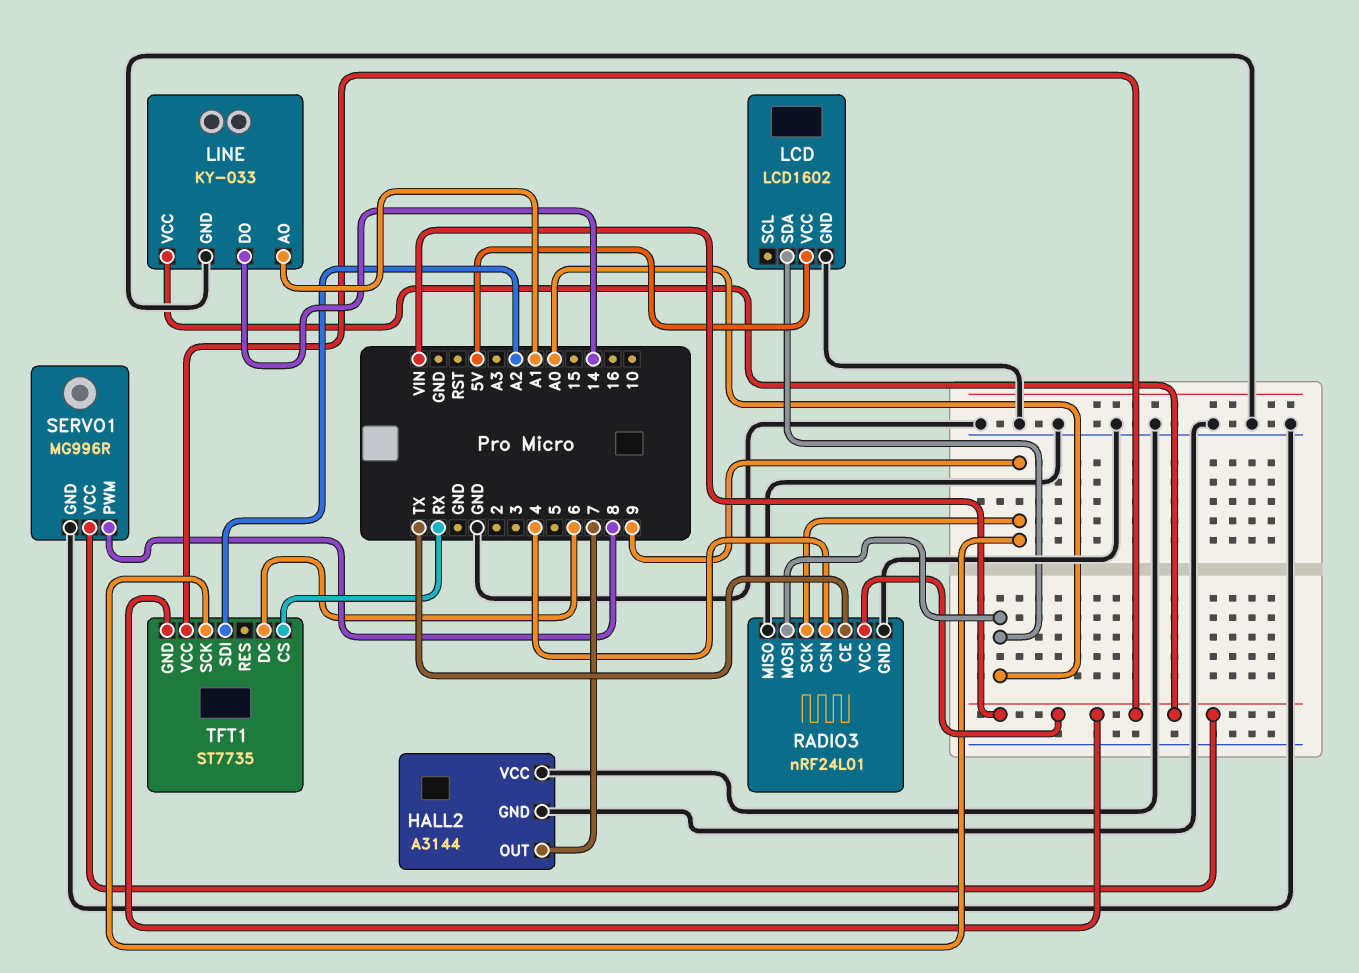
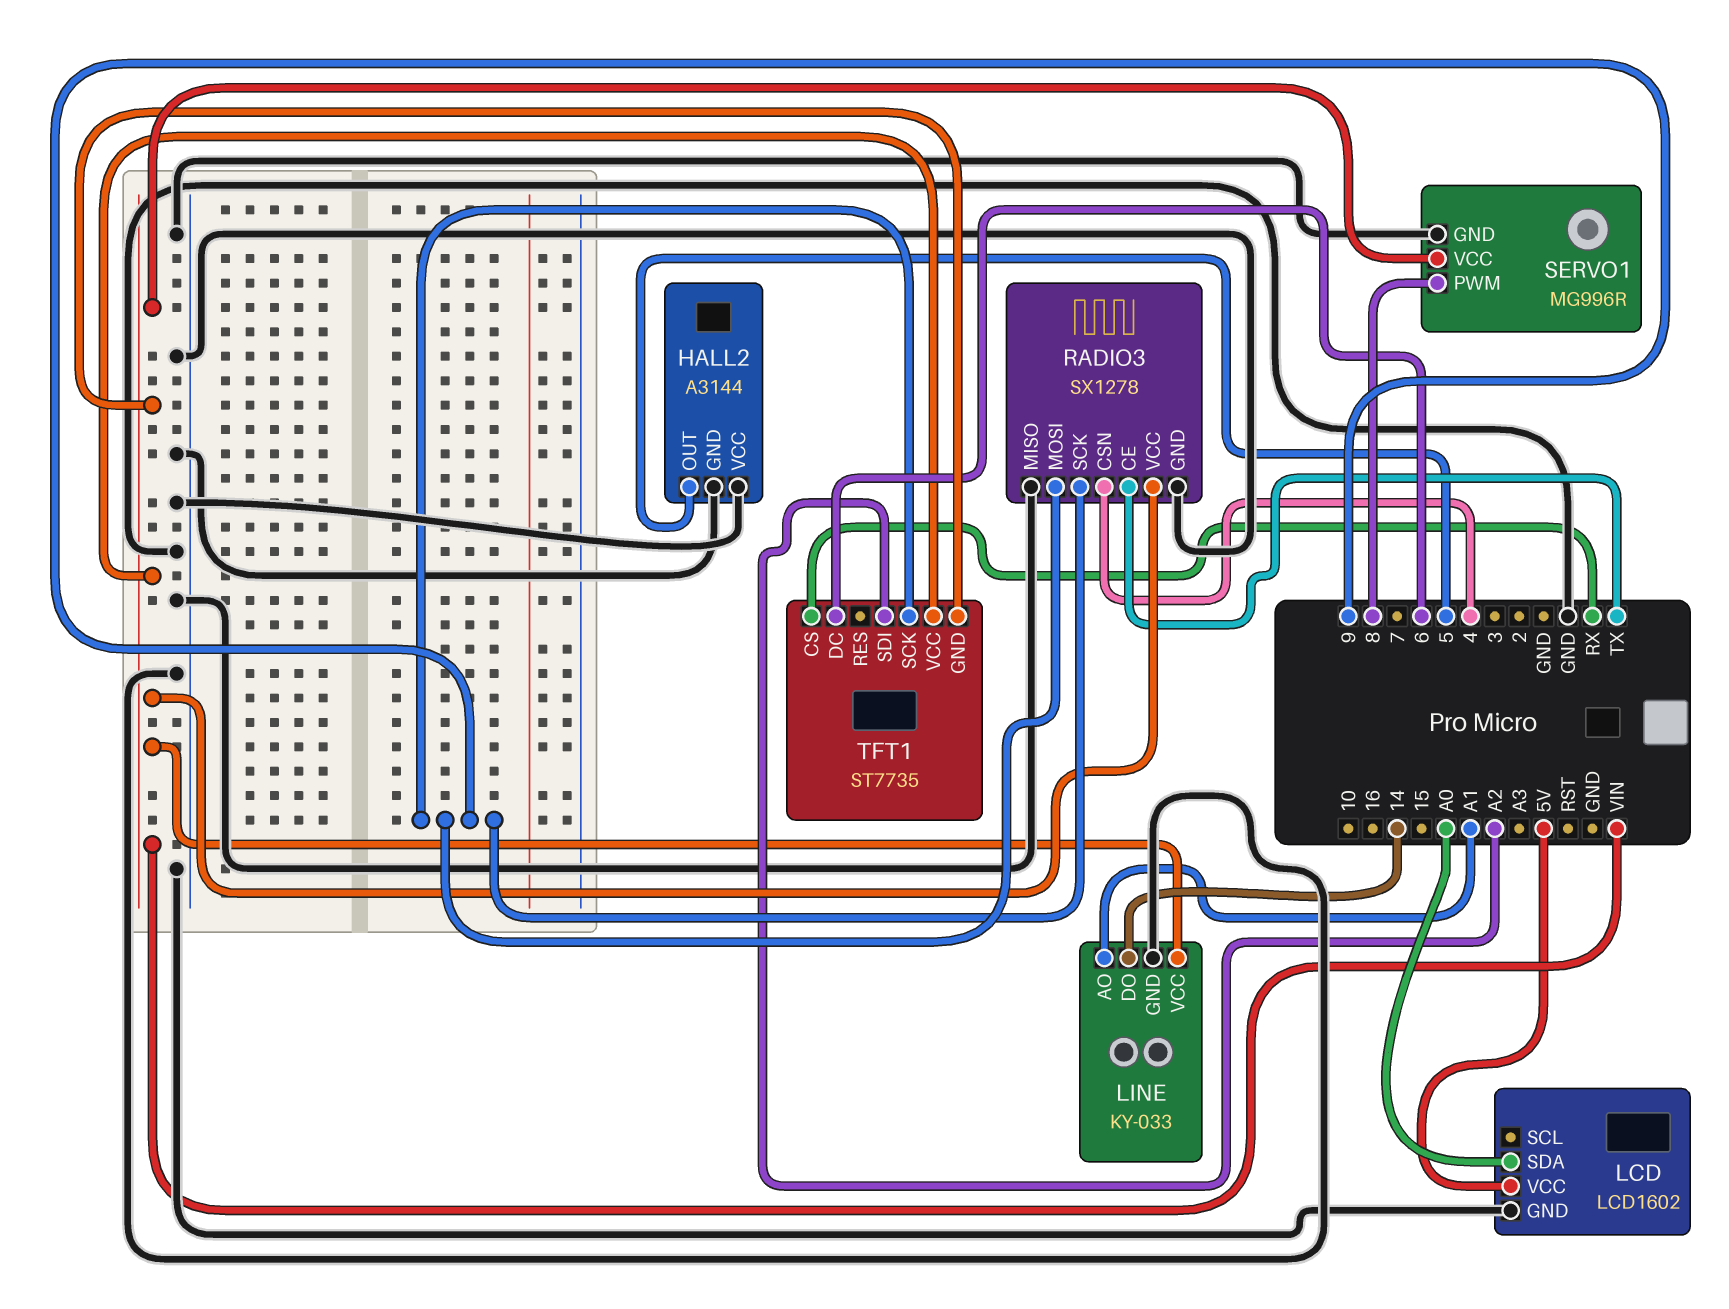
HALL2 pin OUT: 7 -> 5
RADIO3: nRF24L01 -> SX1278
RADIO3 pin MOSI: A0 -> 9

